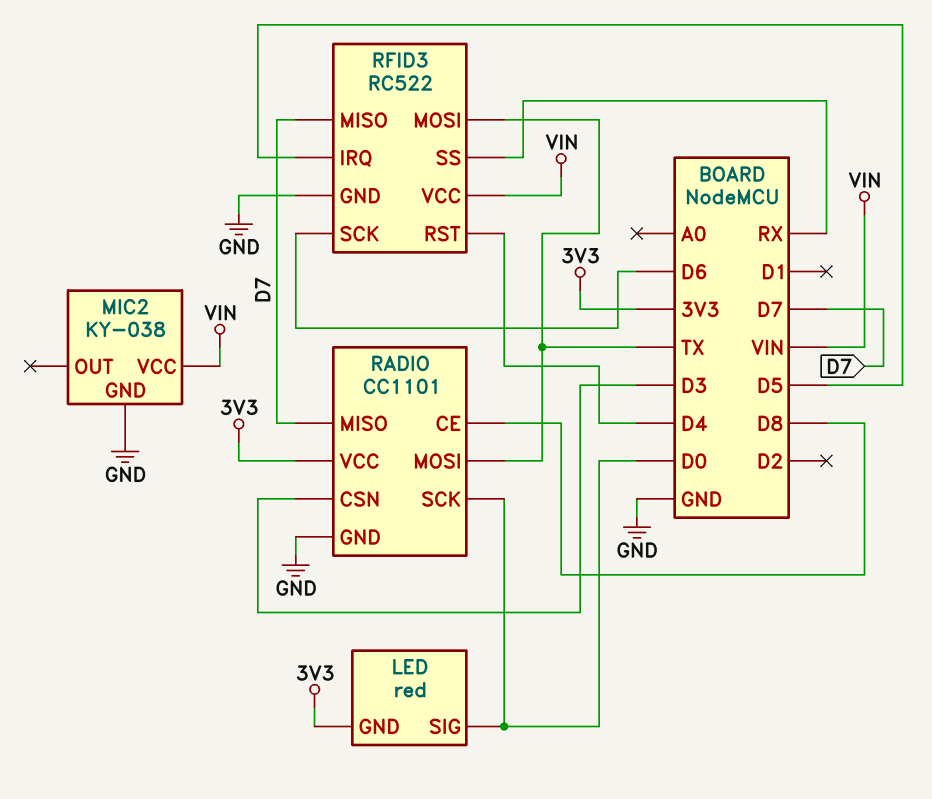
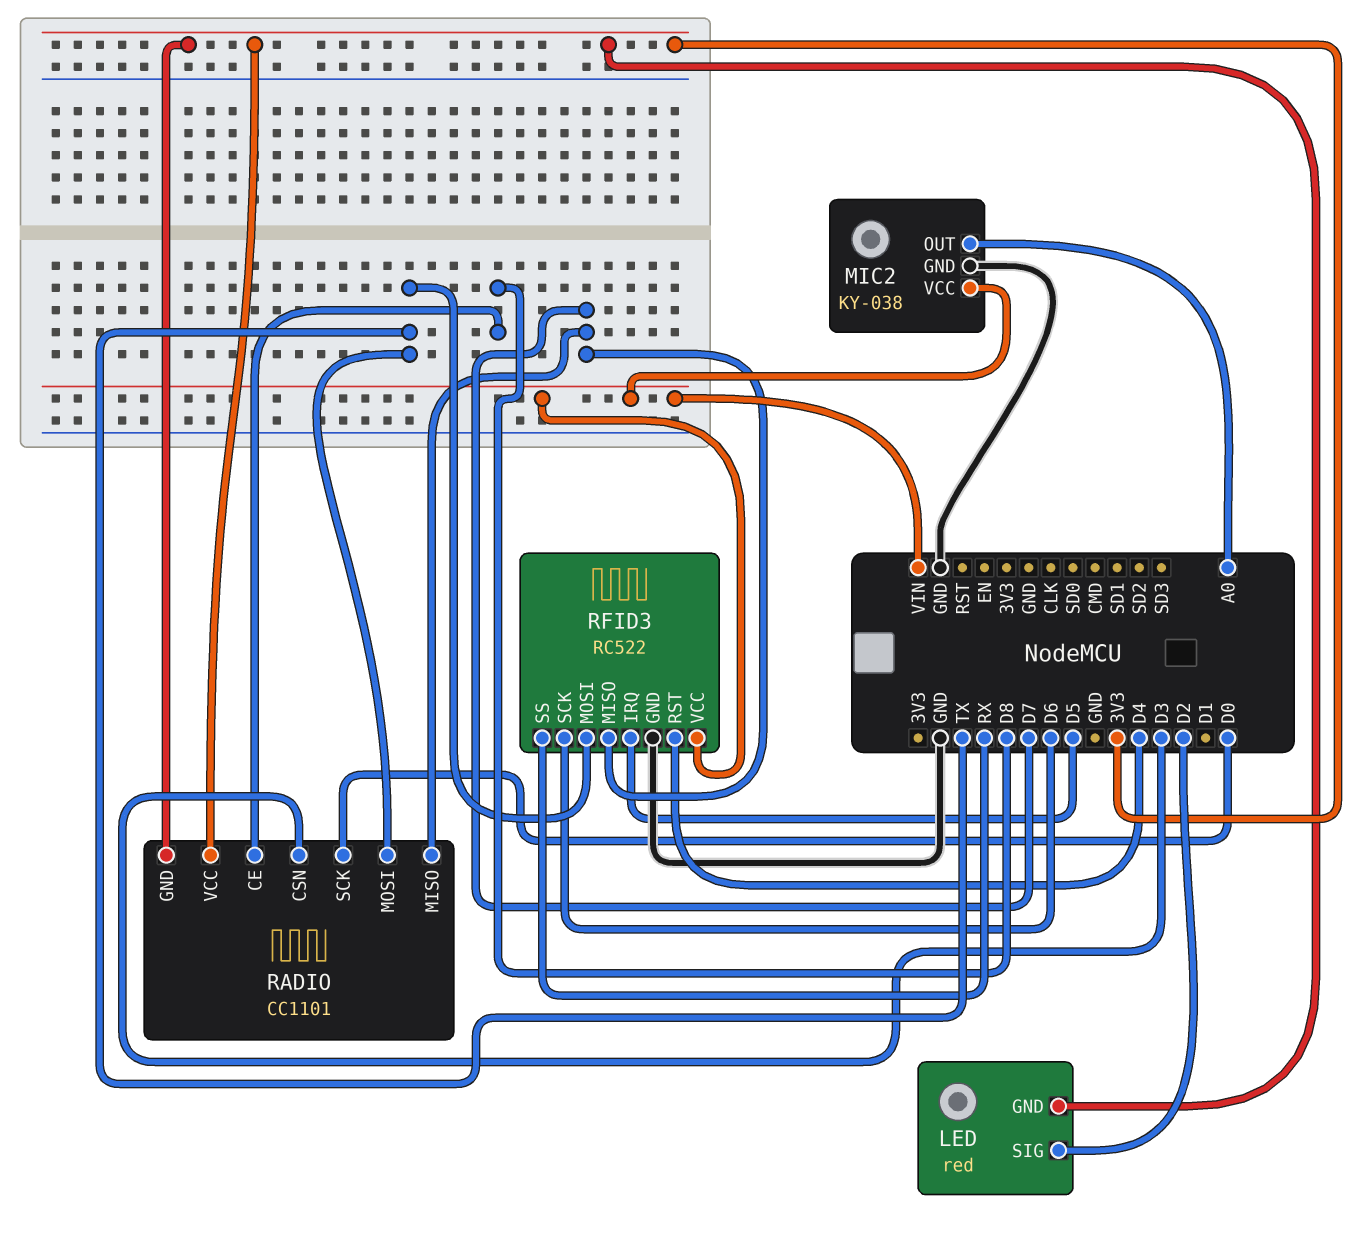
LED pin SIG: D0 -> D2
MIC2 pin OUT: none -> A0
RADIO pin GND: GND -> 3V3

